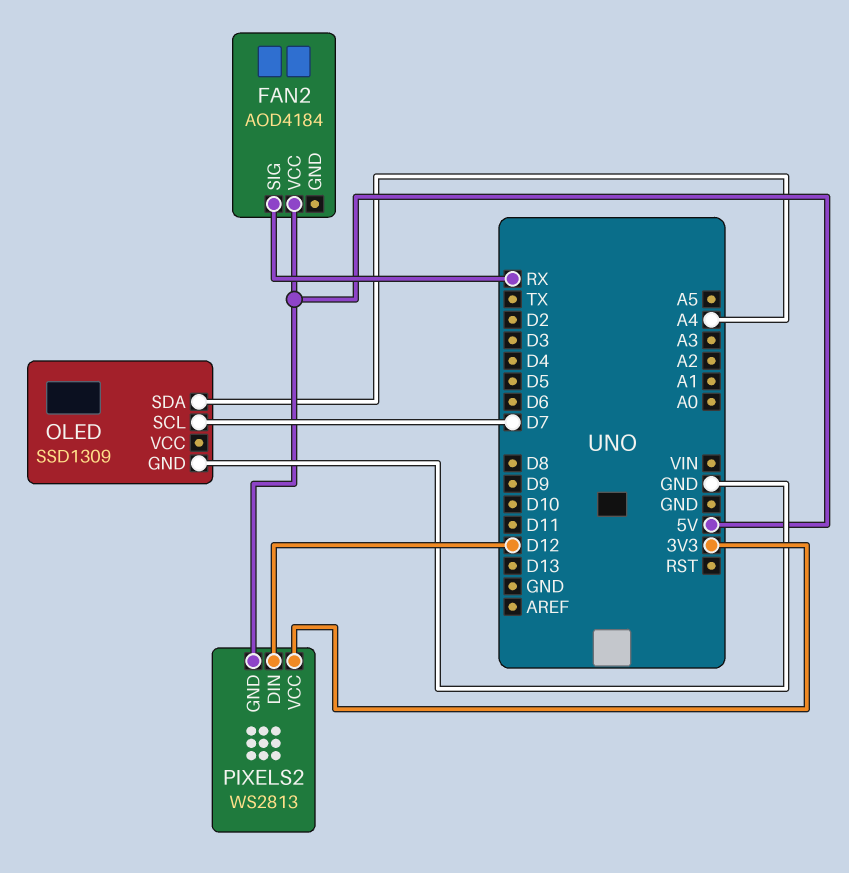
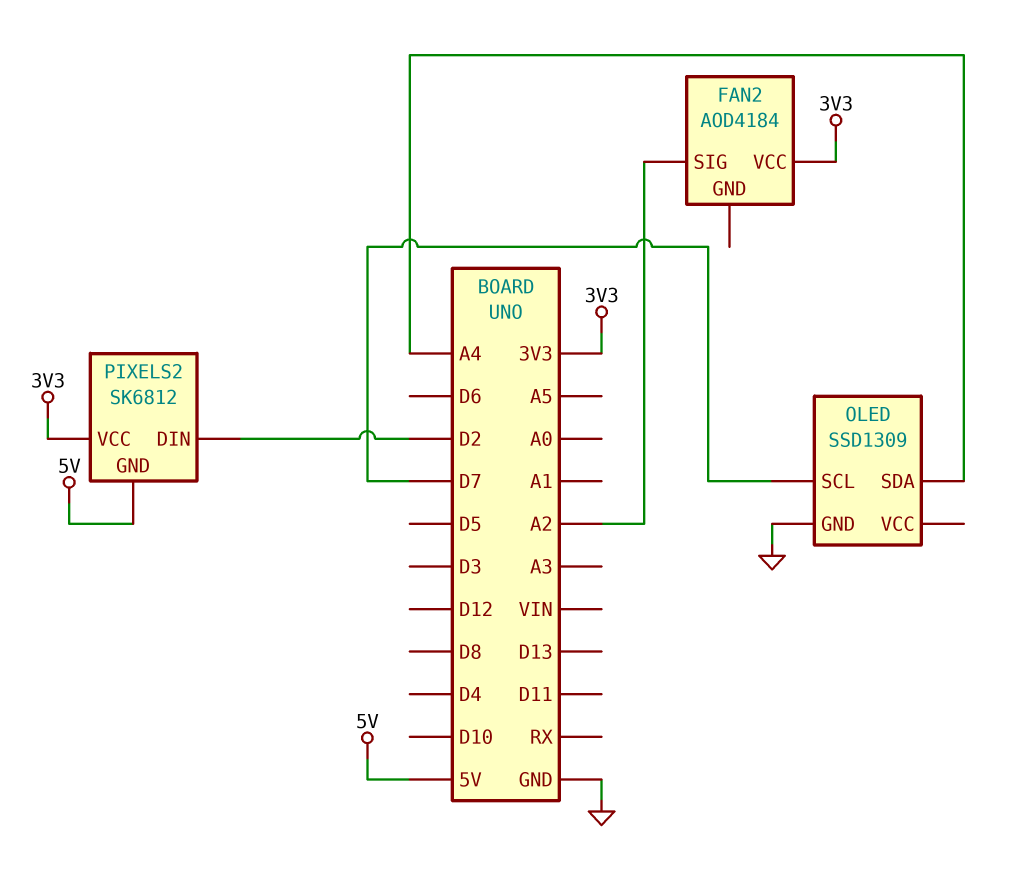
FAN2 pin SIG: RX -> A2
FAN2 pin VCC: 5V -> 3V3
PIXELS2: WS2813 -> SK6812
PIXELS2 pin DIN: D12 -> D2

